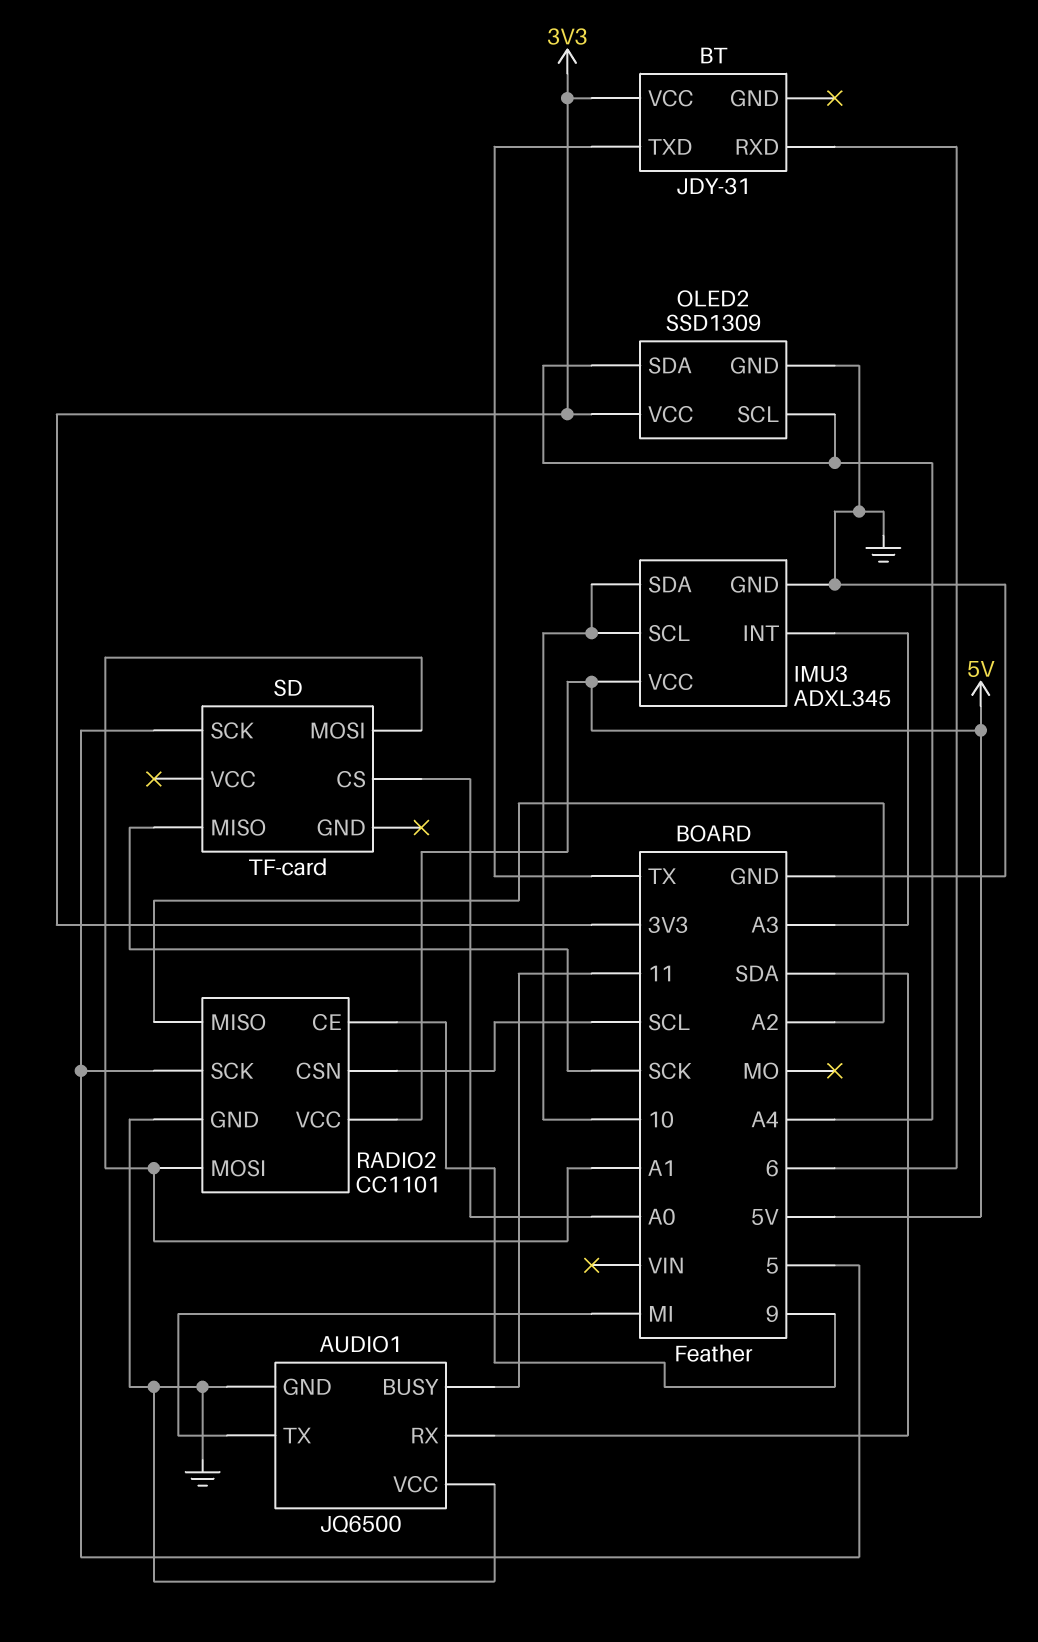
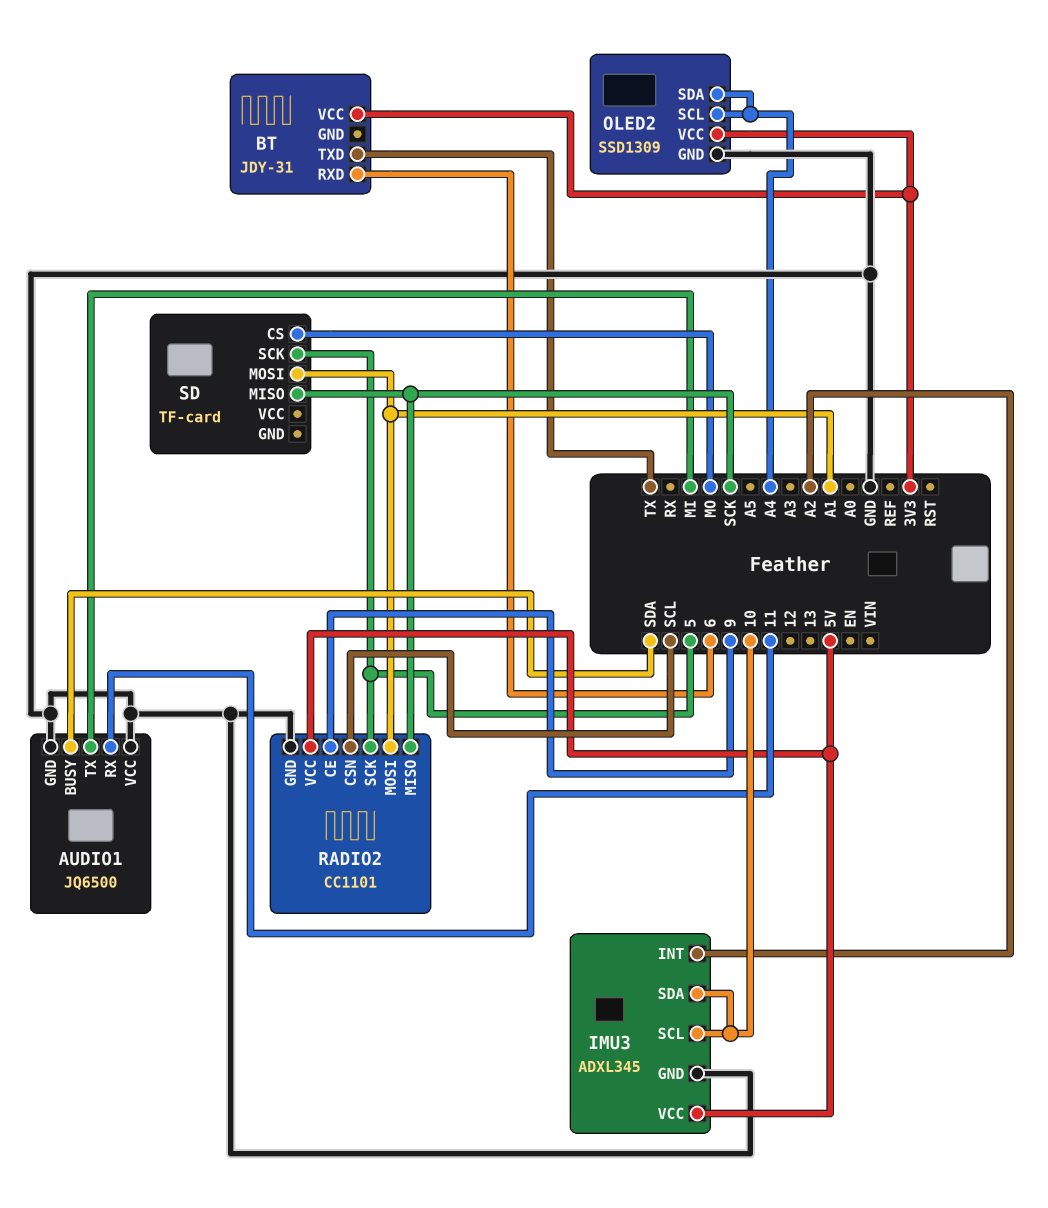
AUDIO1 pin BUSY: 11 -> SDA
AUDIO1 pin RX: SDA -> 11
IMU3 pin INT: A3 -> A2
RADIO2 pin MISO: A2 -> SCK
SD pin CS: A0 -> MO

